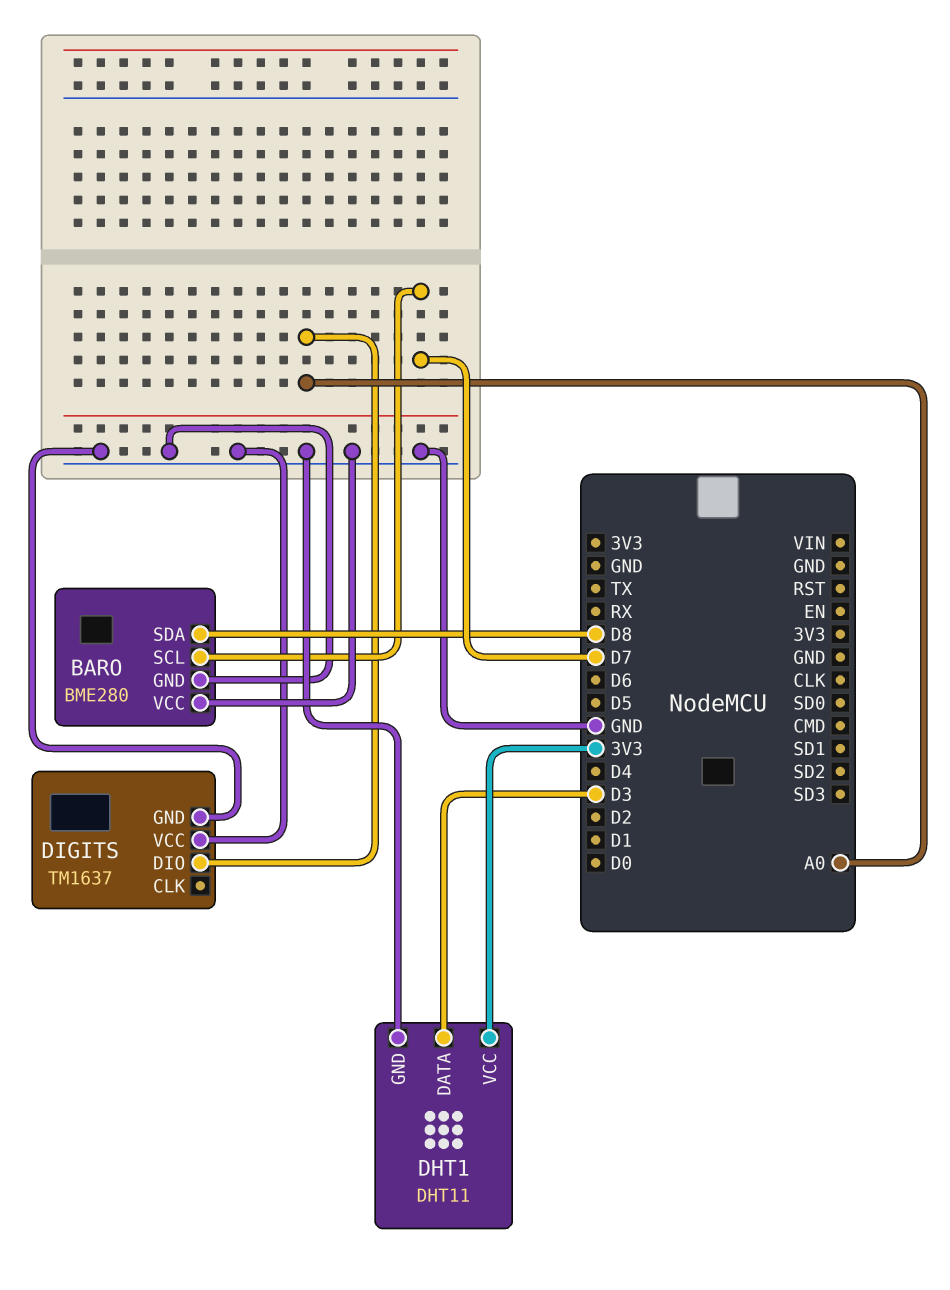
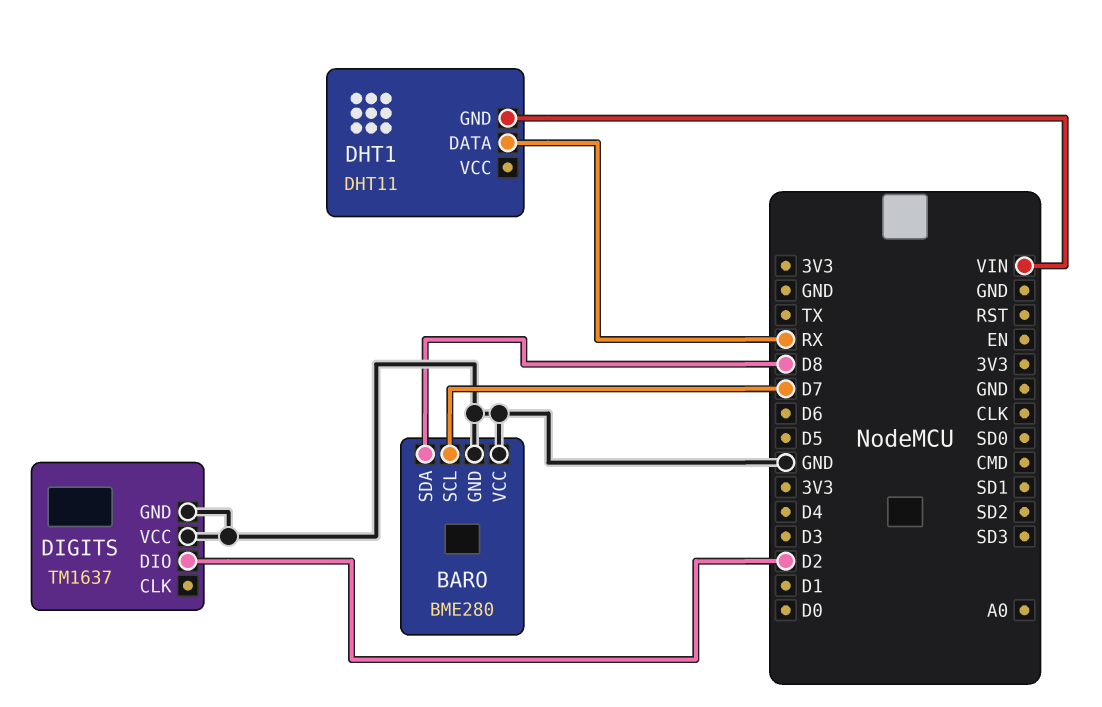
DHT1 pin DATA: D3 -> RX
DHT1 pin GND: GND -> VIN
DHT1 pin VCC: 3V3 -> none
DIGITS pin DIO: A0 -> D2

